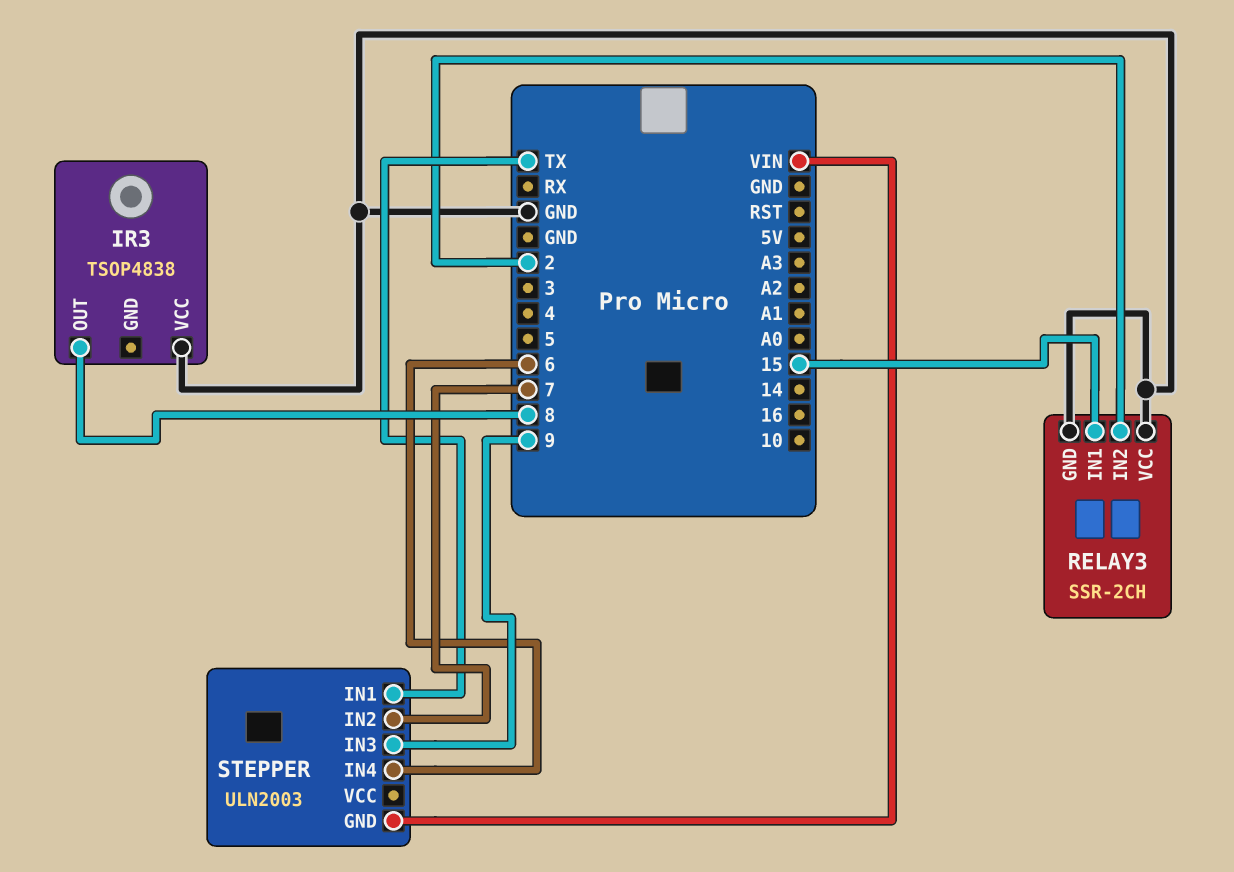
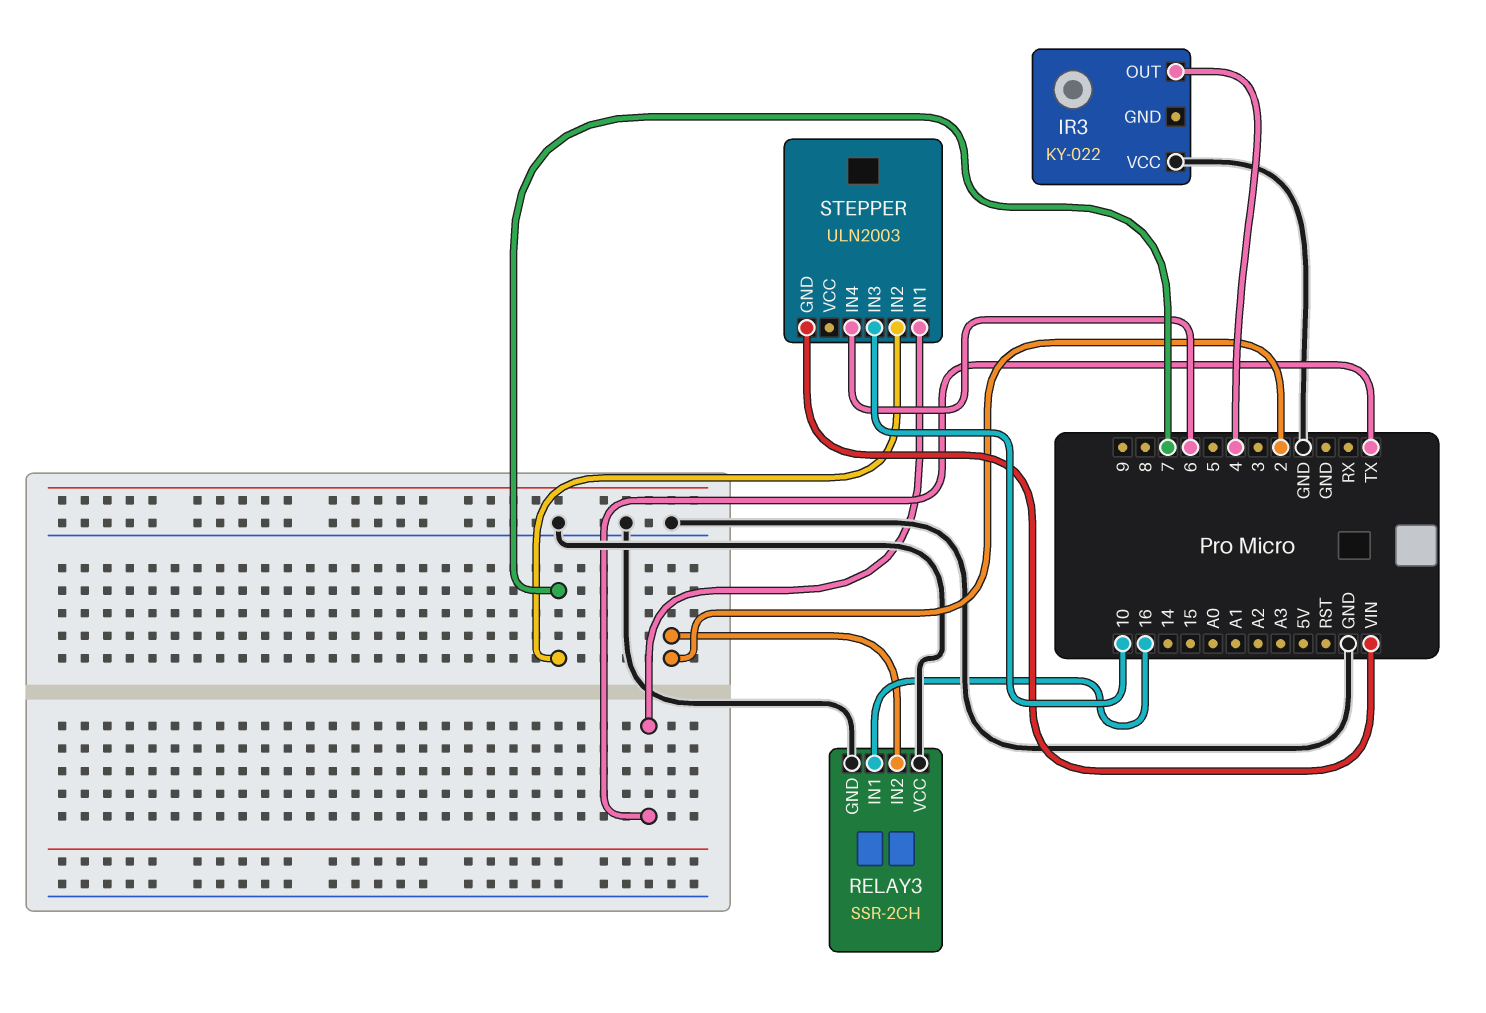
IR3: TSOP4838 -> KY-022
IR3 pin OUT: 8 -> 4
RELAY3 pin IN1: 15 -> 16
STEPPER pin IN3: 9 -> 10

